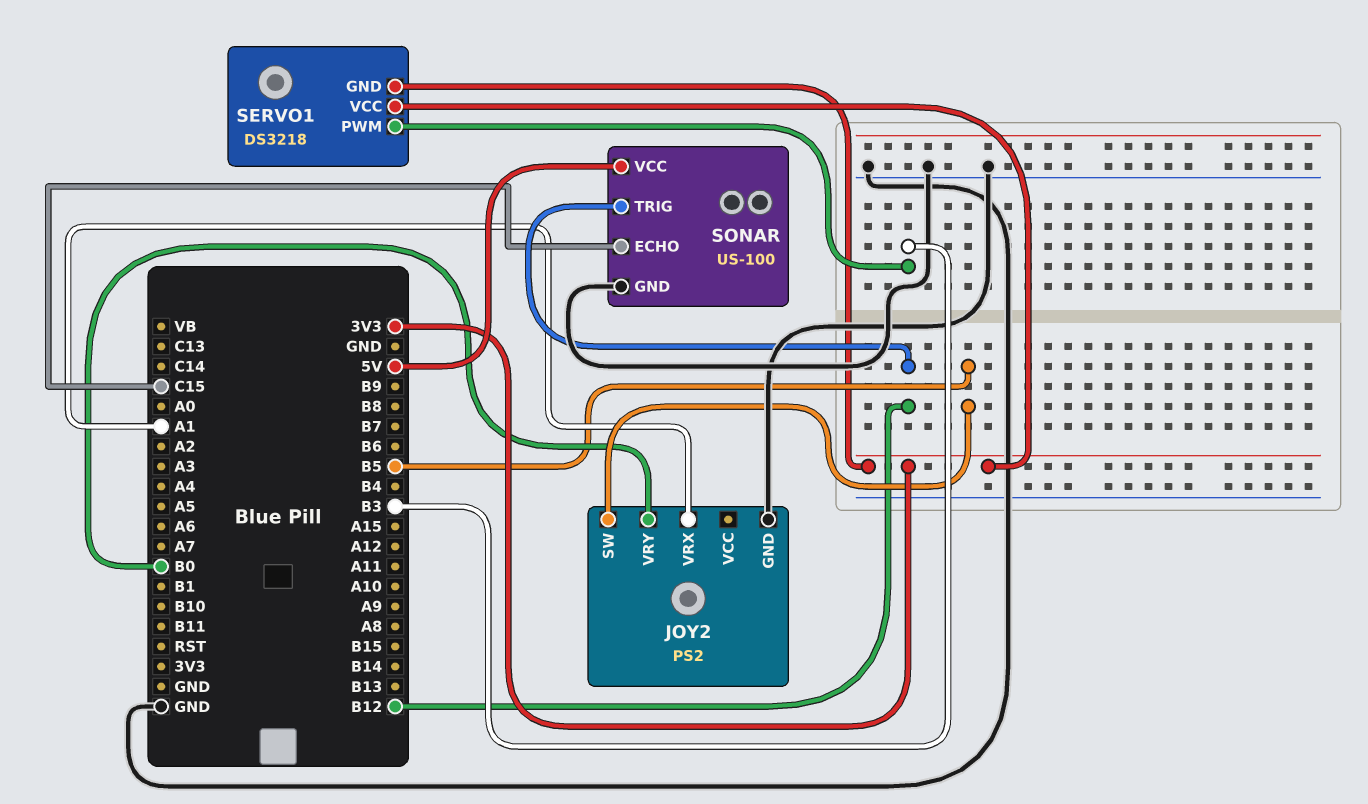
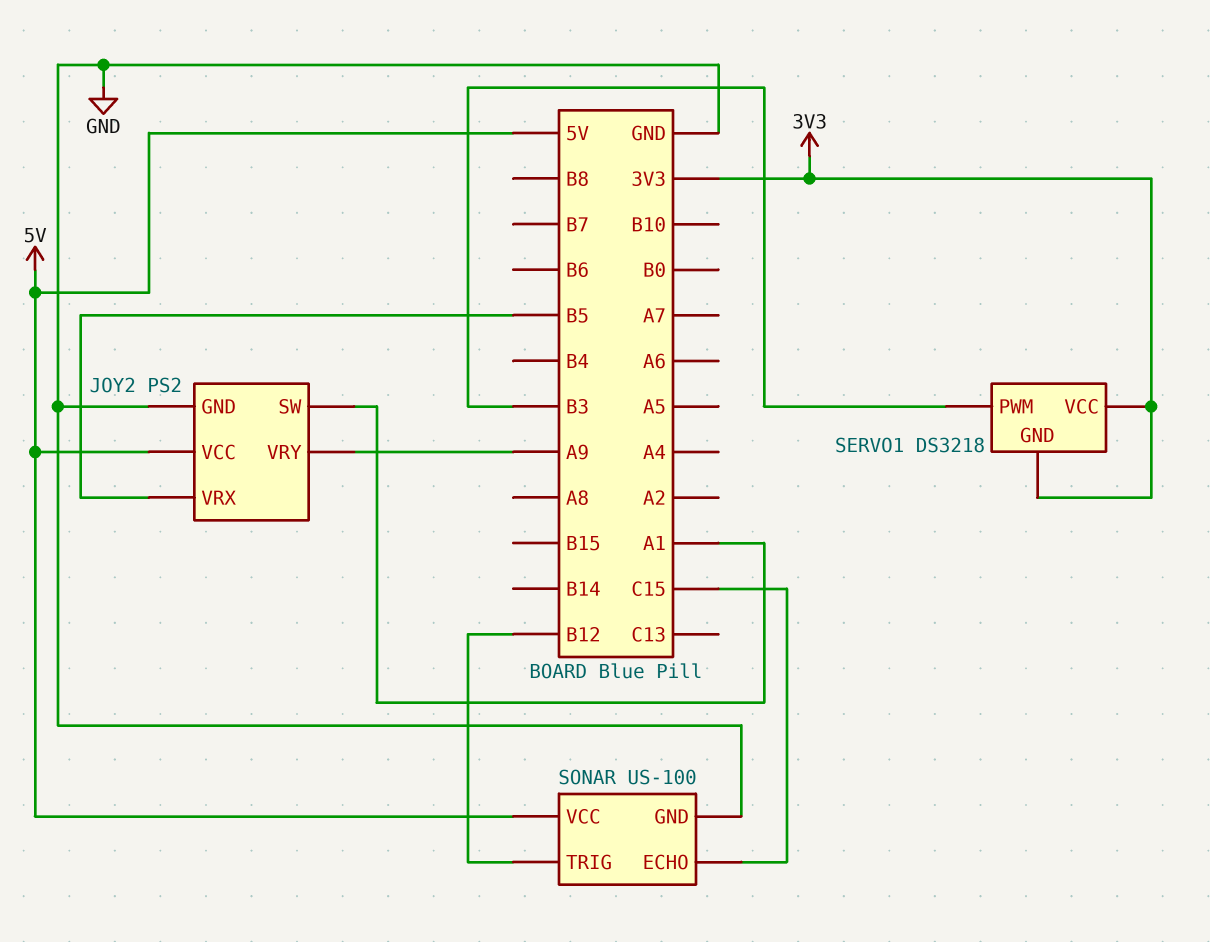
JOY2 pin SW: B5 -> A1
JOY2 pin VCC: none -> 5V
JOY2 pin VRX: A1 -> B5
JOY2 pin VRY: B0 -> A9

